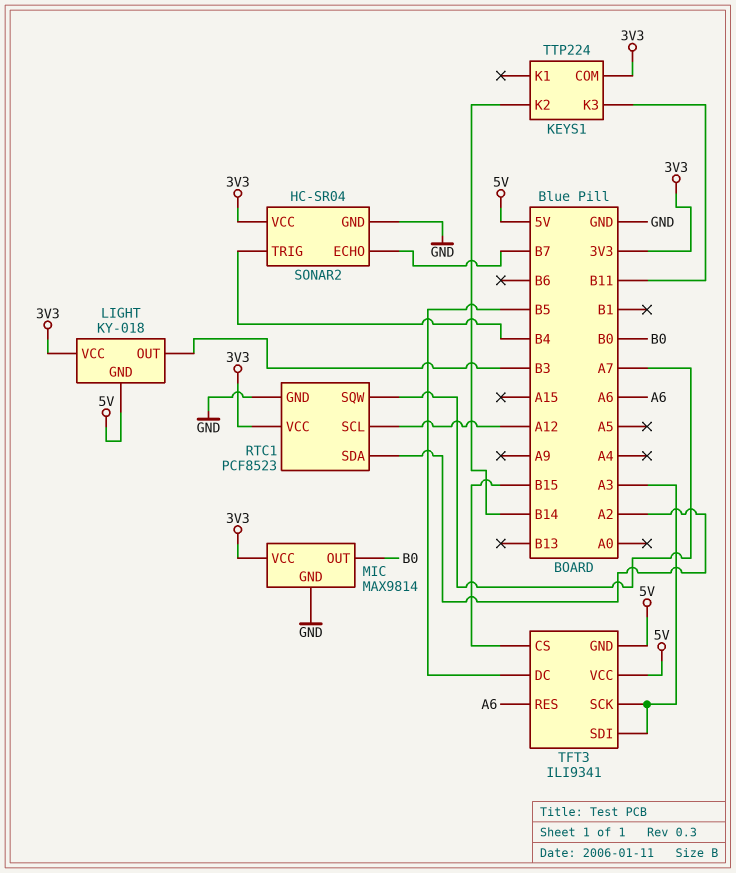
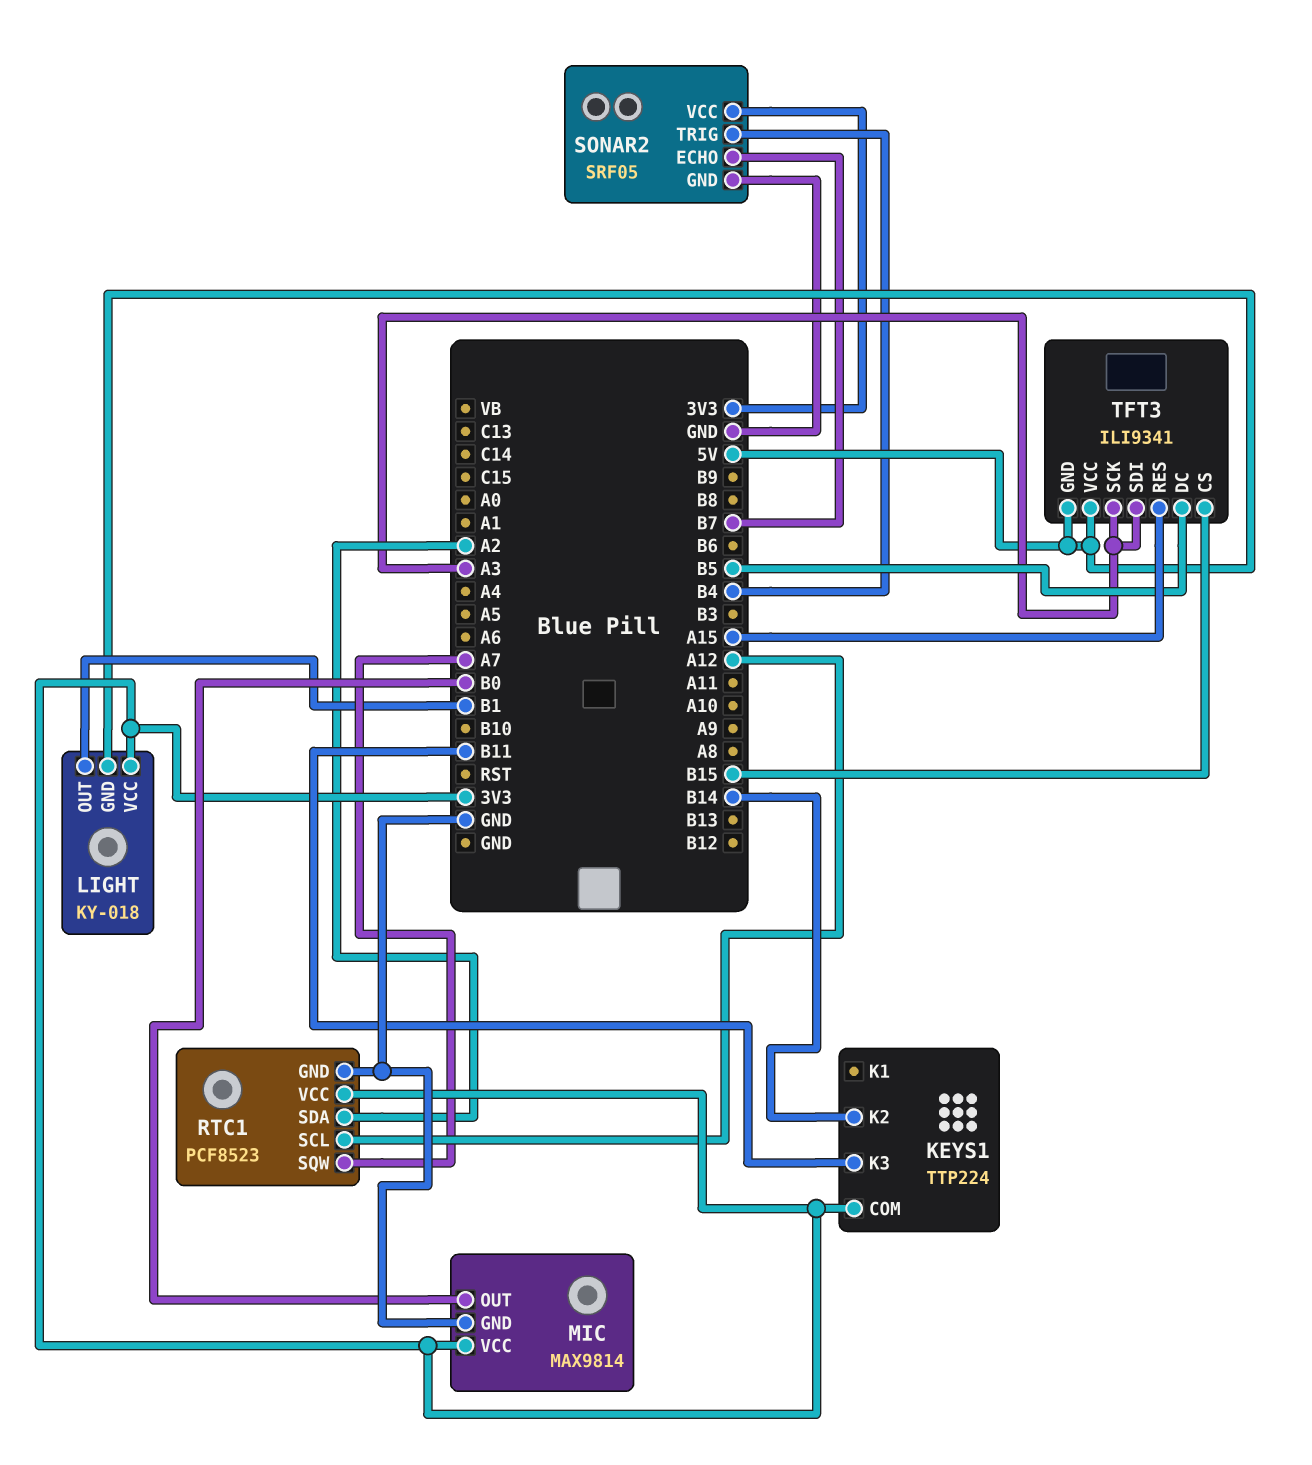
LIGHT pin OUT: B3 -> B1
SONAR2: HC-SR04 -> SRF05
TFT3 pin RES: A6 -> A15

